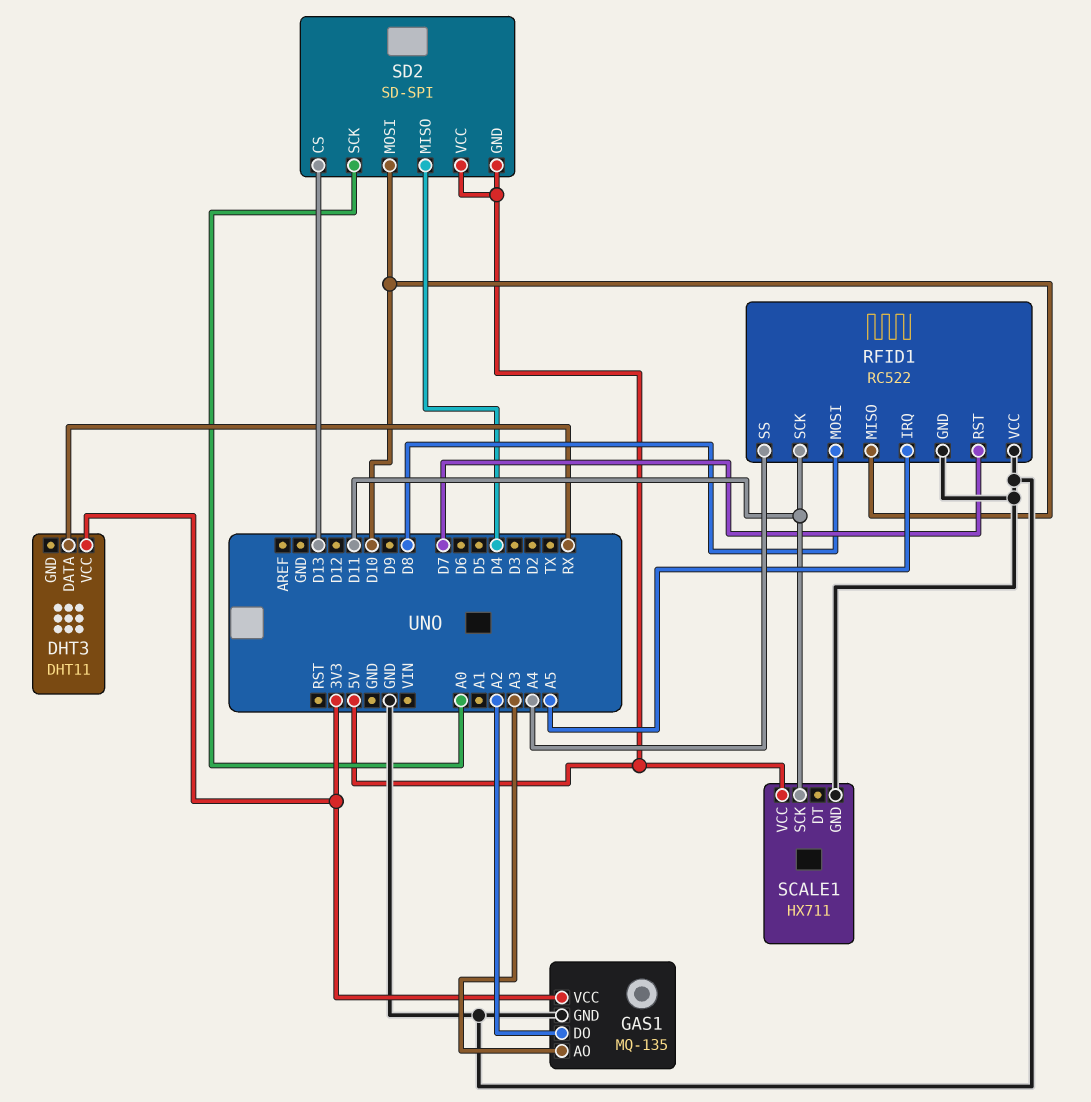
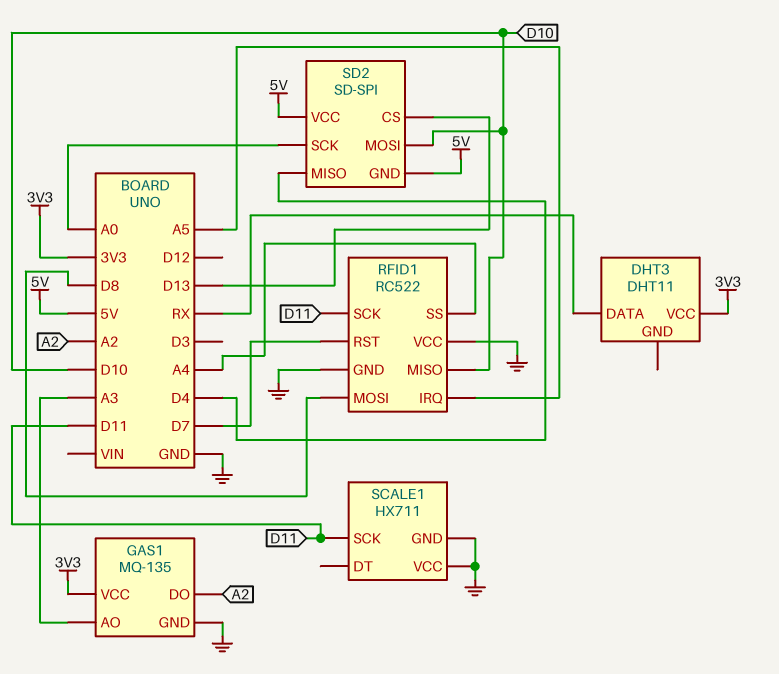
SCALE1 pin VCC: 5V -> GND

